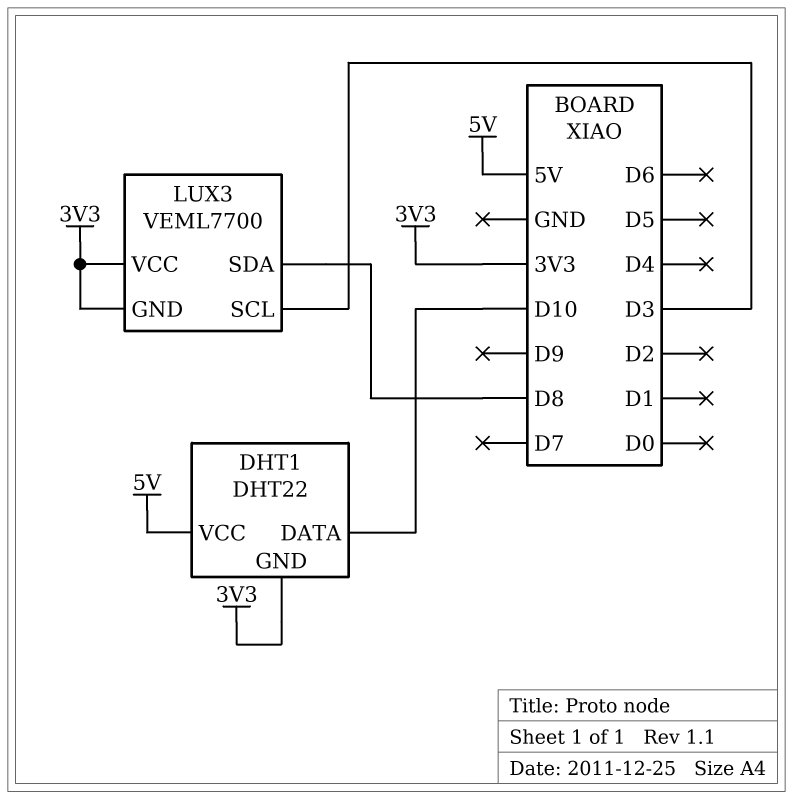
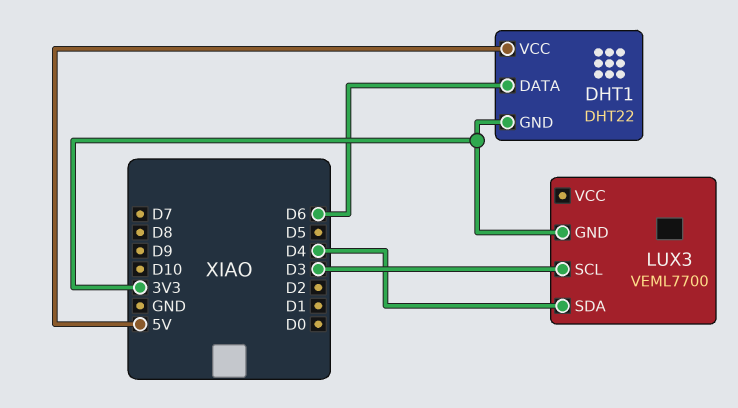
DHT1 pin DATA: D10 -> D6
LUX3 pin SDA: D8 -> D4
LUX3 pin VCC: 3V3 -> none

